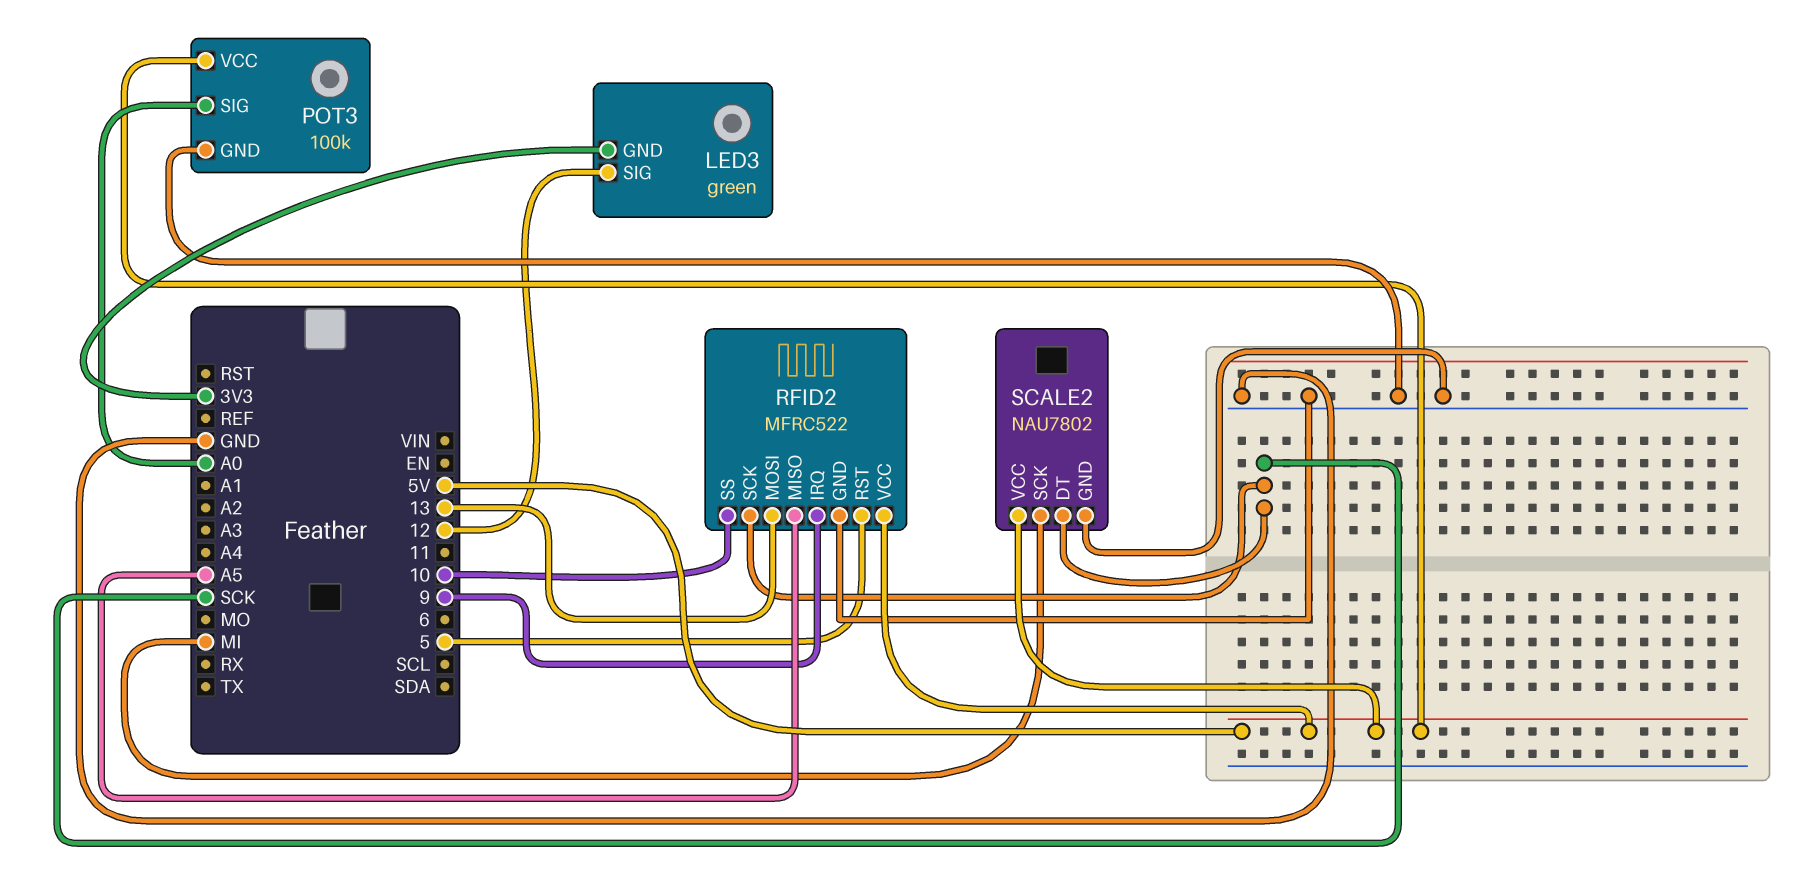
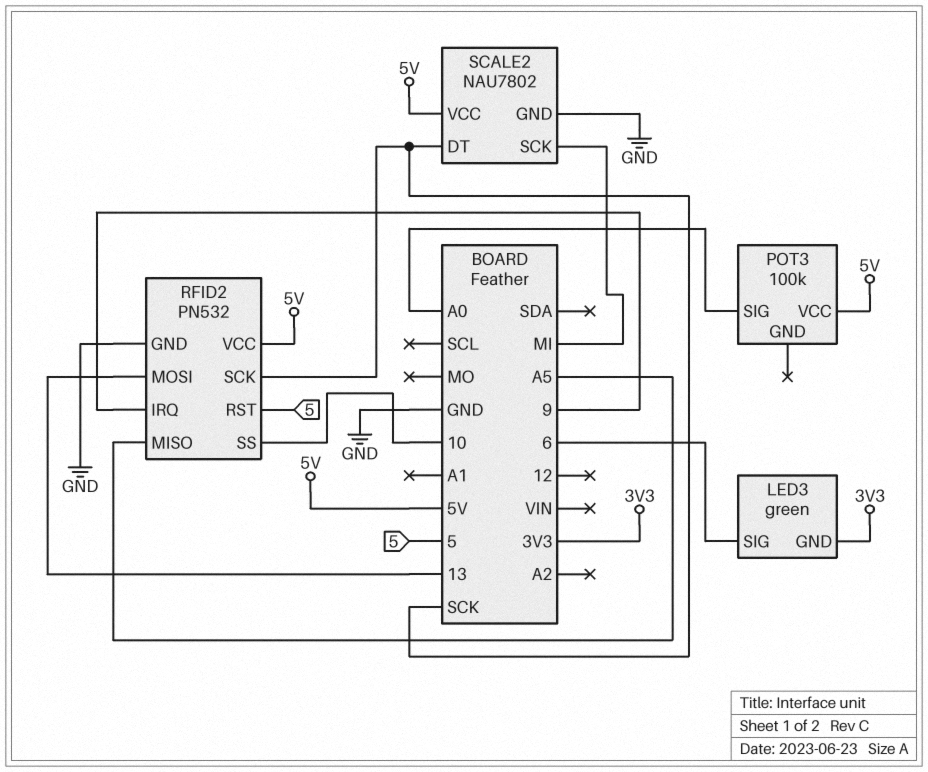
LED3 pin SIG: 12 -> 6
POT3 pin GND: GND -> none
RFID2: MFRC522 -> PN532

